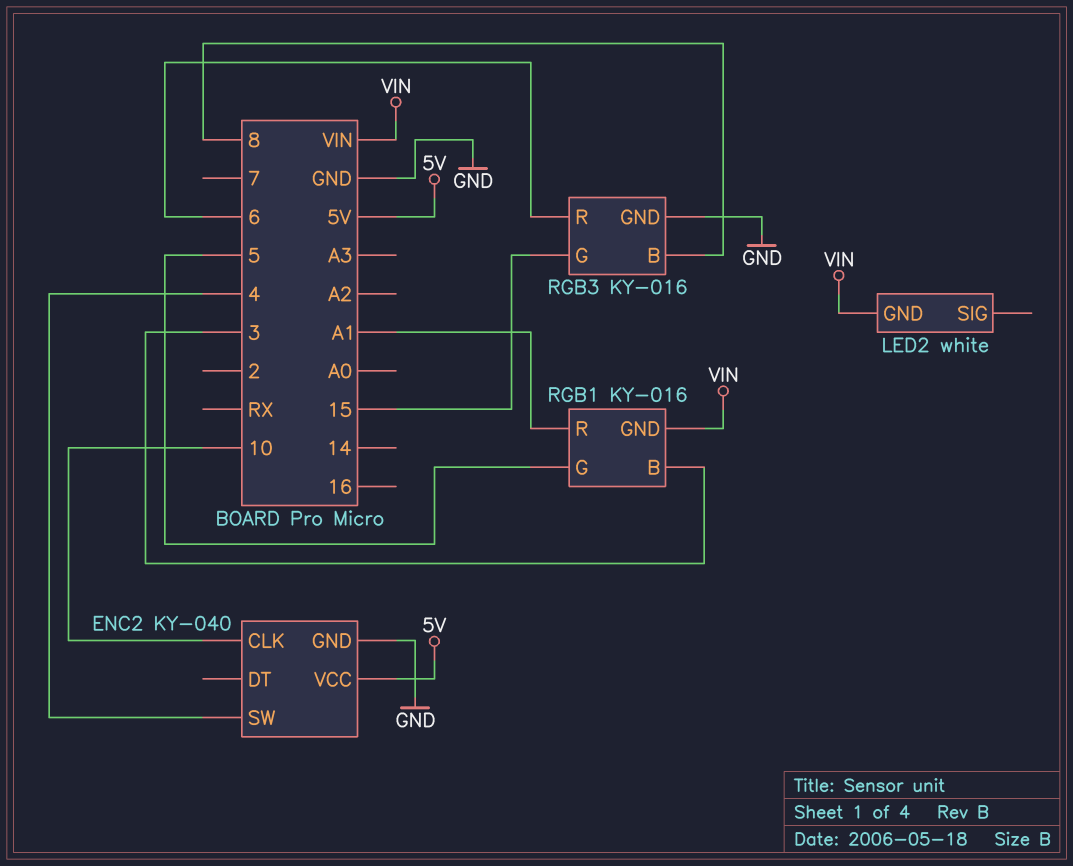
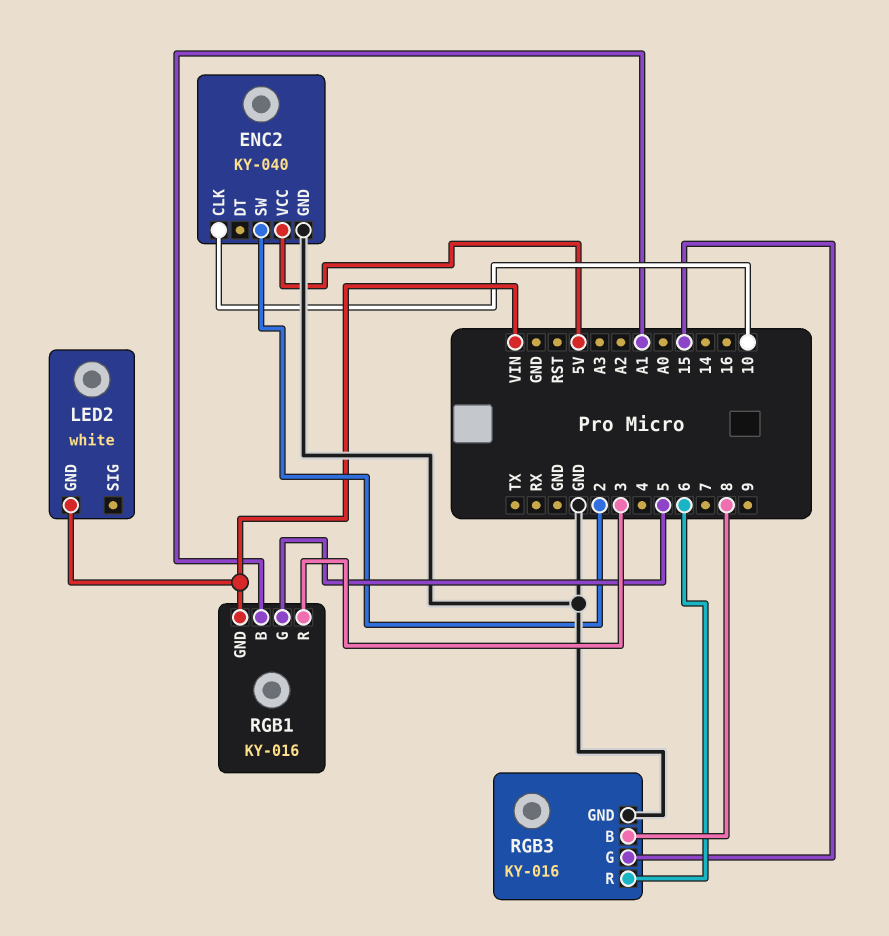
ENC2 pin SW: 4 -> 2
RGB1 pin B: 3 -> A1
RGB1 pin R: A1 -> 3

